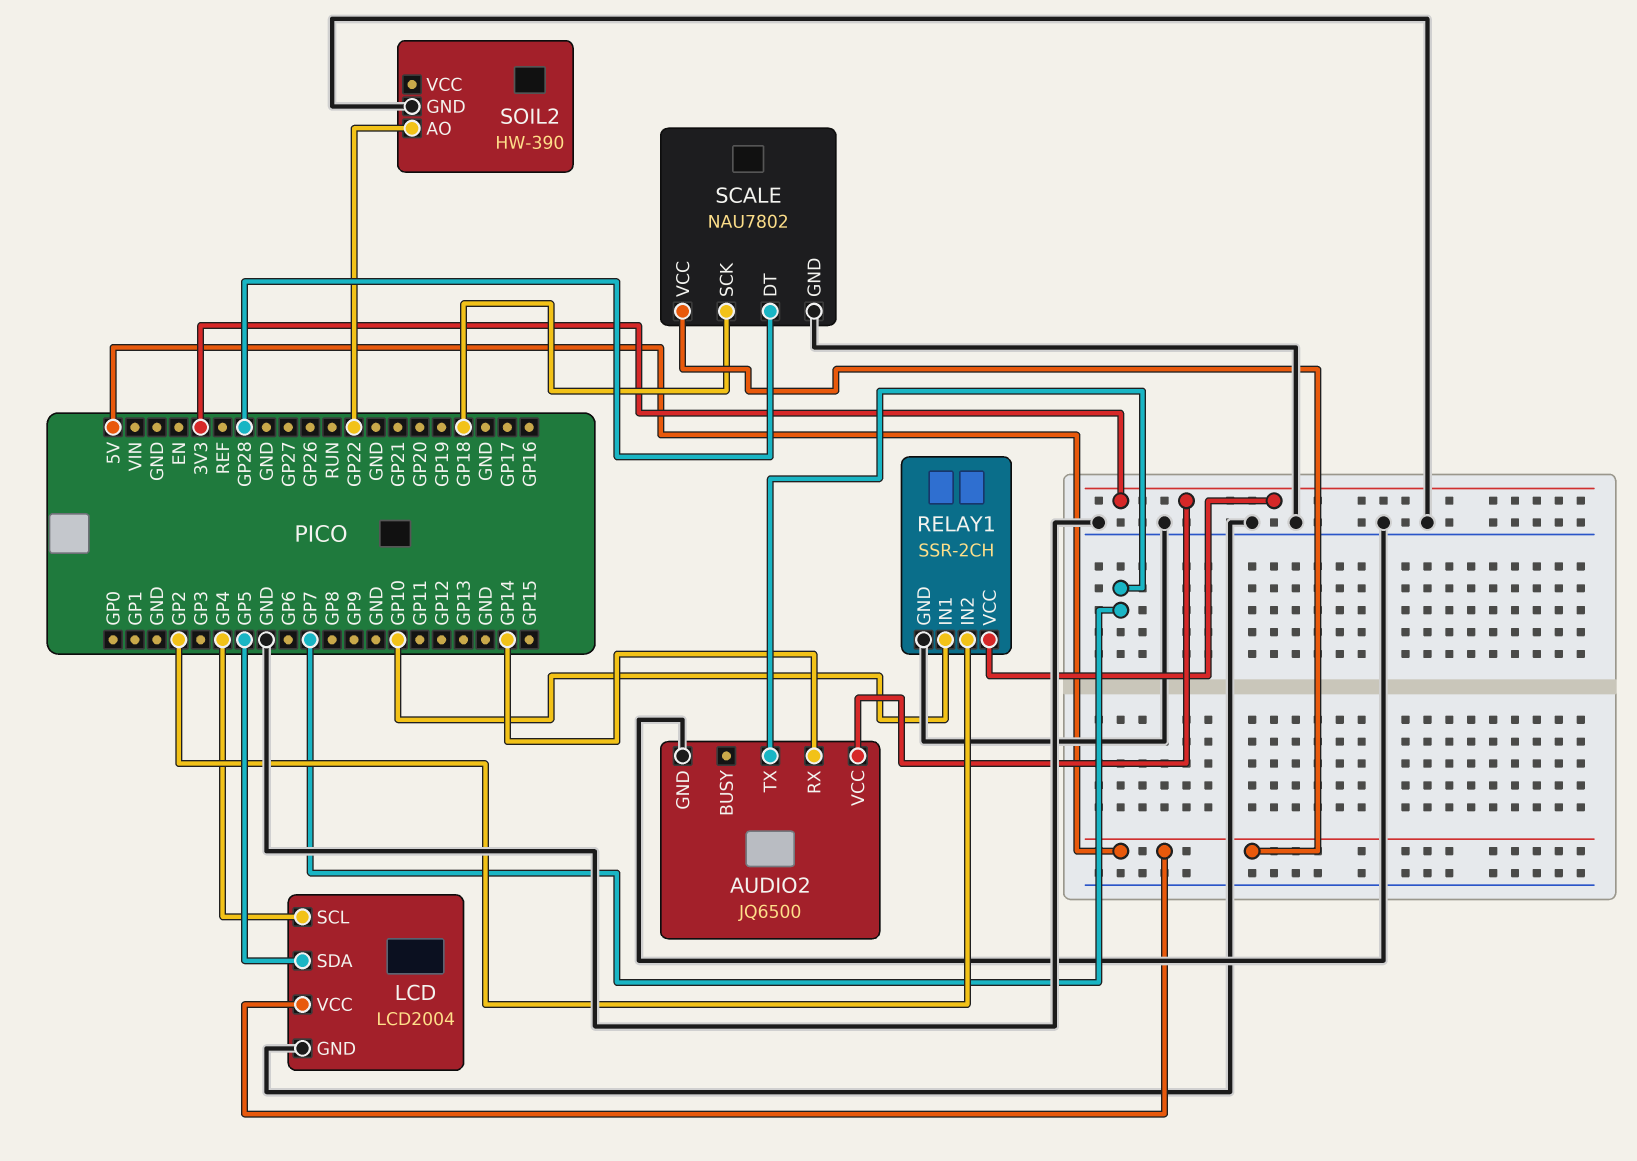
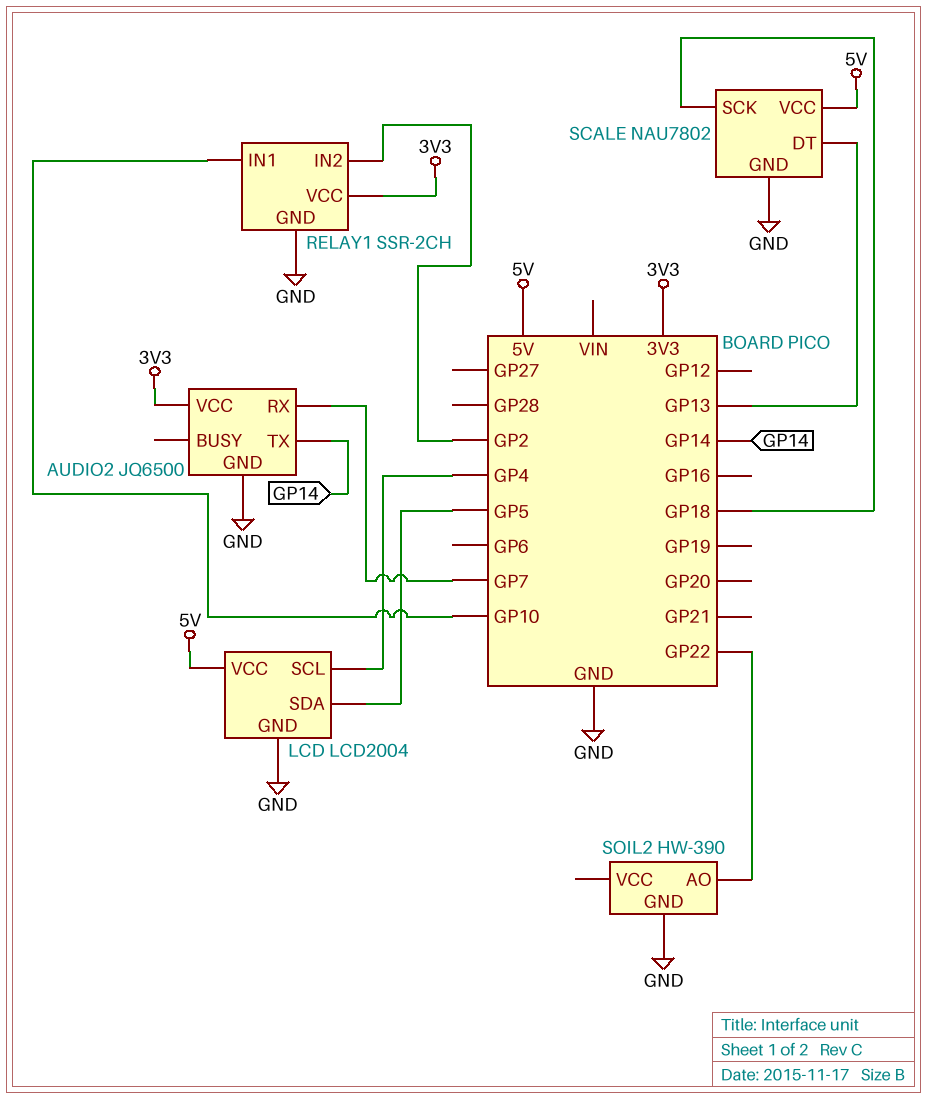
AUDIO2 pin RX: GP14 -> GP7
AUDIO2 pin TX: GP7 -> GP14
SCALE pin DT: GP28 -> GP13

